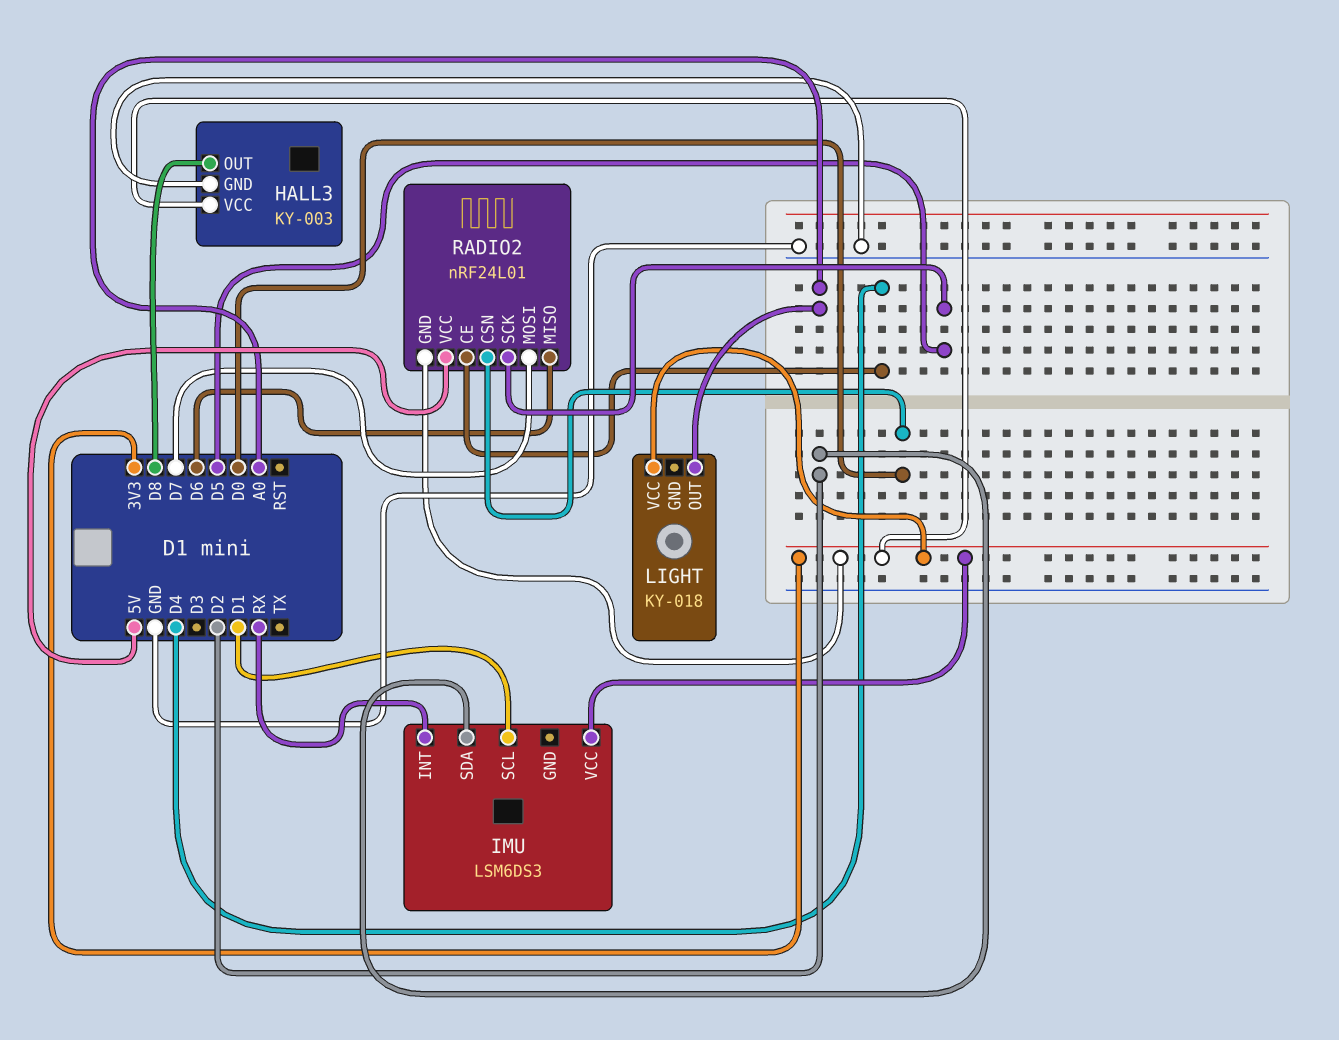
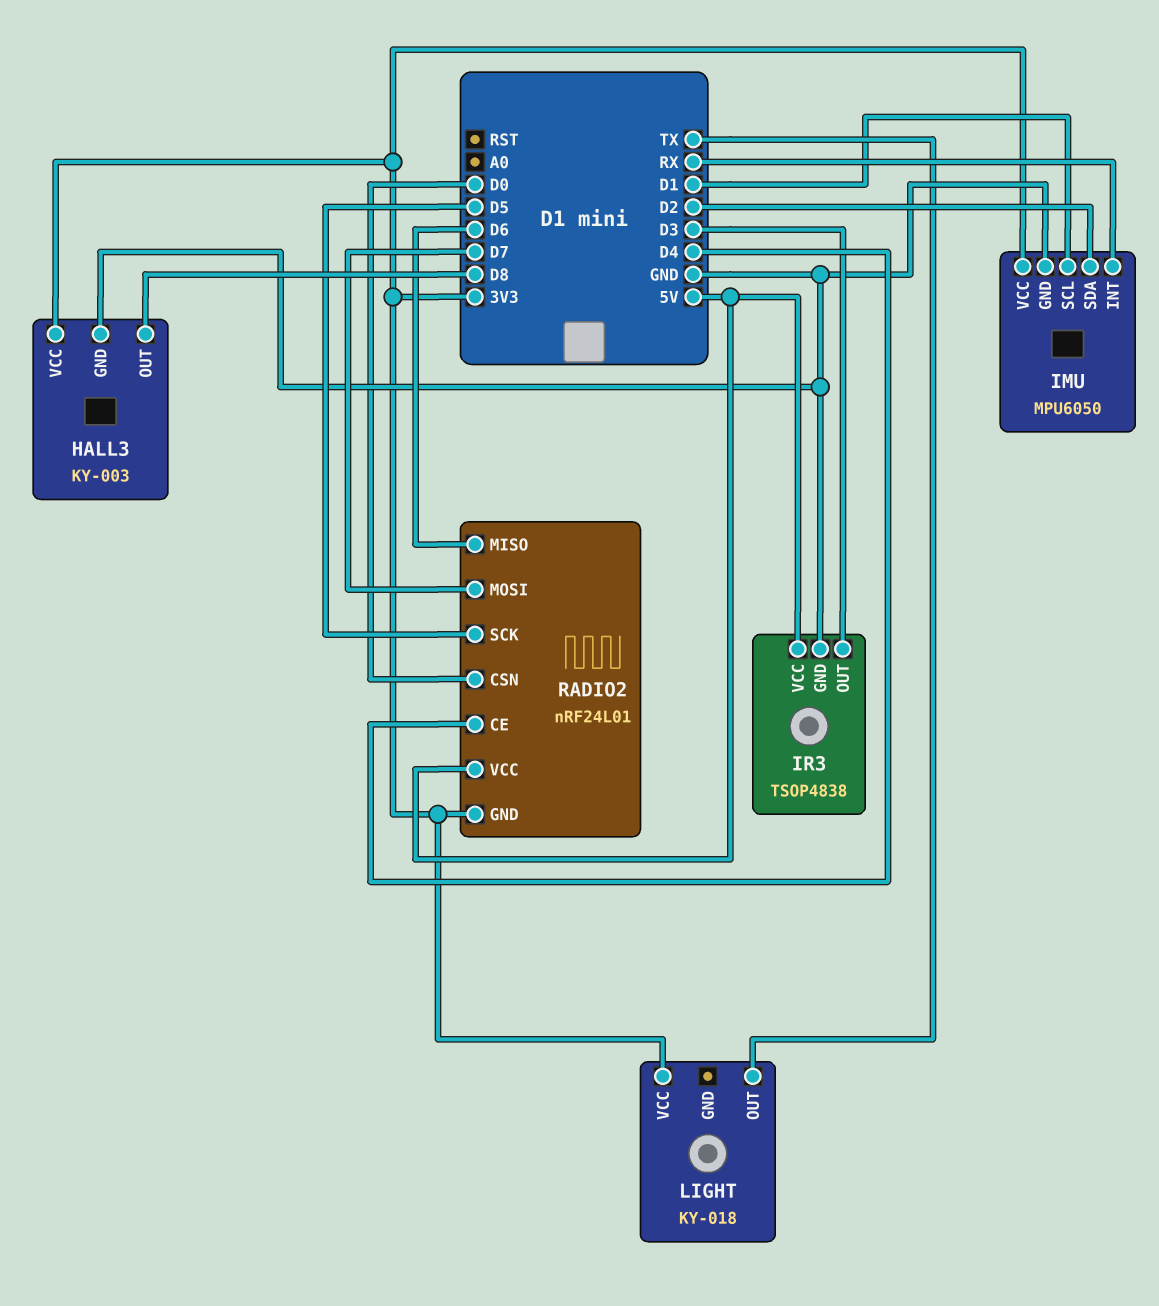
IMU: LSM6DS3 -> MPU6050
IMU pin GND: none -> GND
IR3: none -> TSOP4838
IR3 pin GND: none -> GND
IR3 pin OUT: none -> D3
IR3 pin VCC: none -> 5V
LIGHT pin OUT: A0 -> TX

